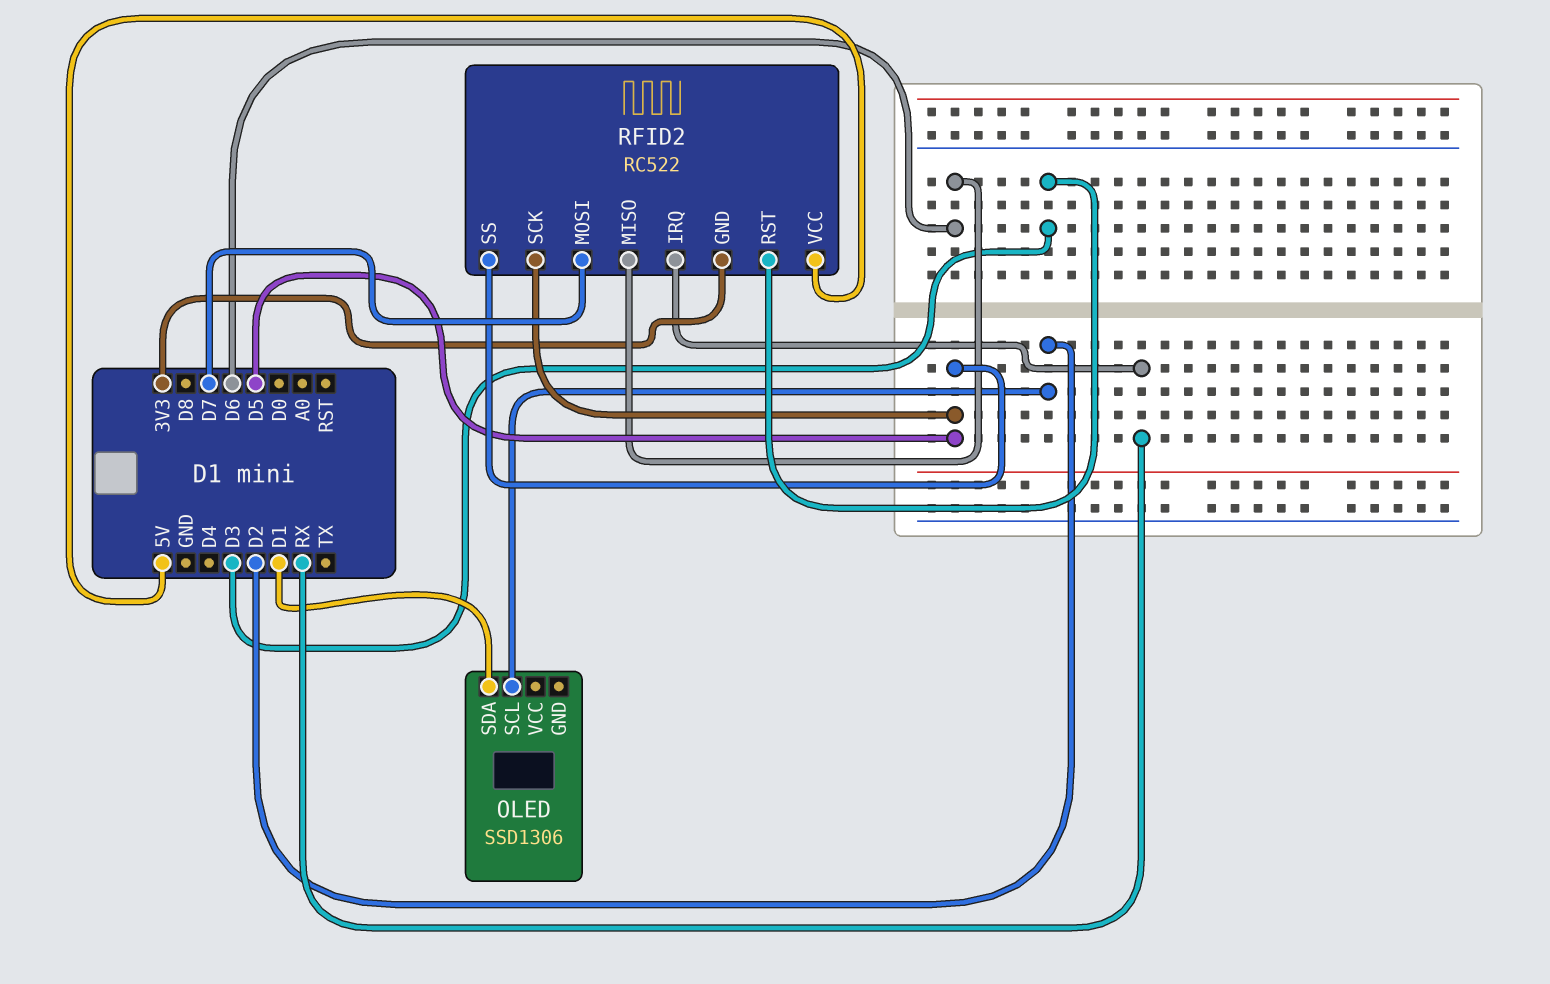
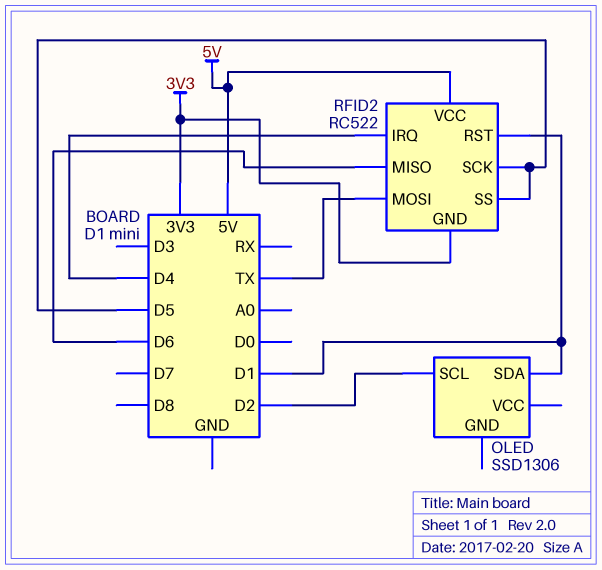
RFID2 pin IRQ: RX -> D4
RFID2 pin MOSI: D7 -> TX
RFID2 pin RST: D3 -> D1

